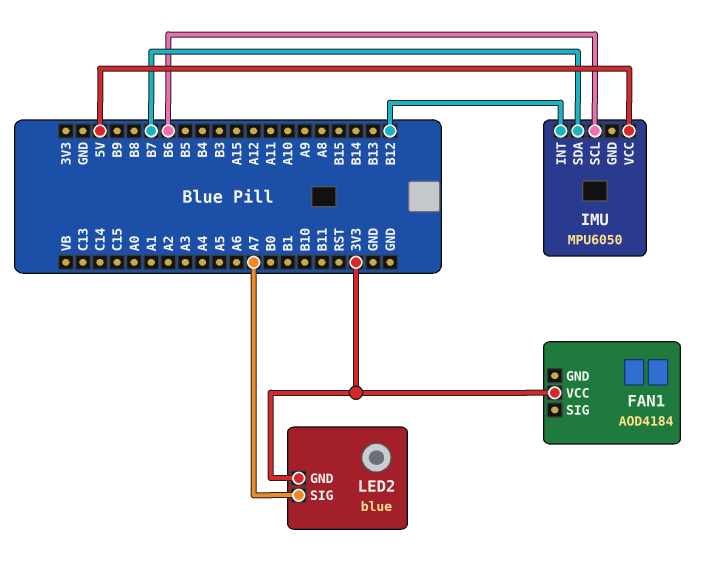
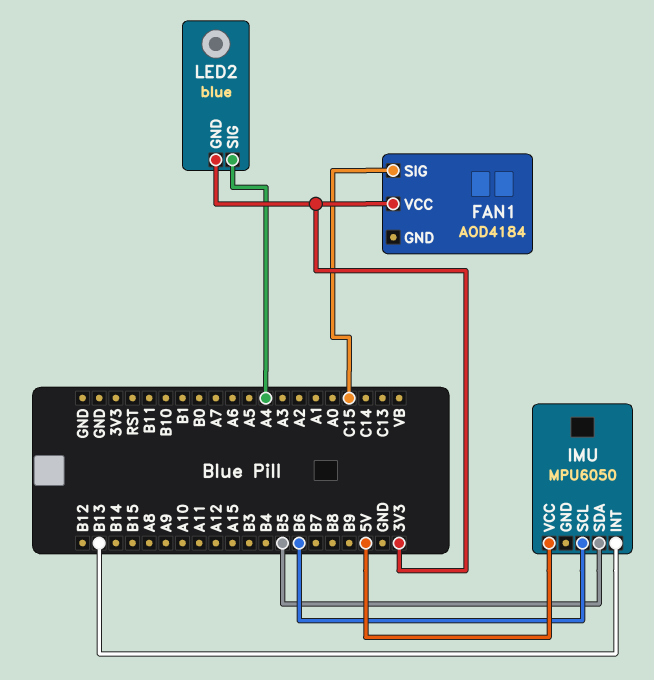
FAN1 pin SIG: none -> C15
IMU pin INT: B12 -> B13
IMU pin SDA: B7 -> B5
LED2 pin SIG: A7 -> A4

